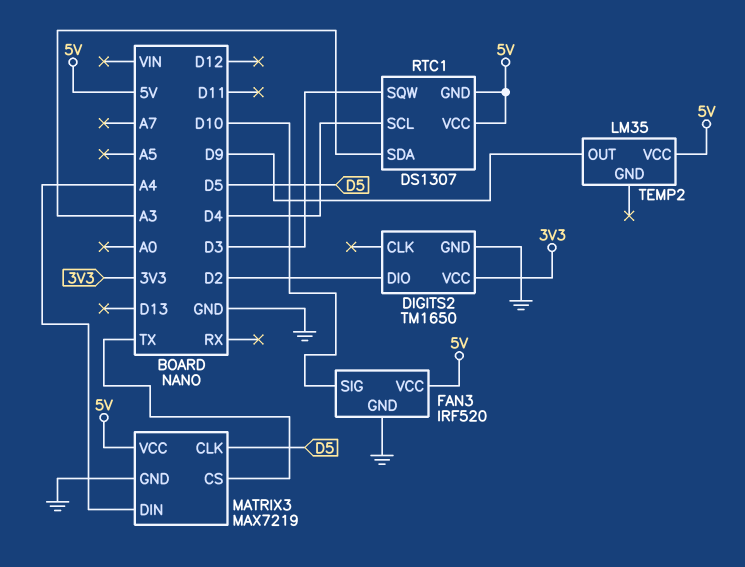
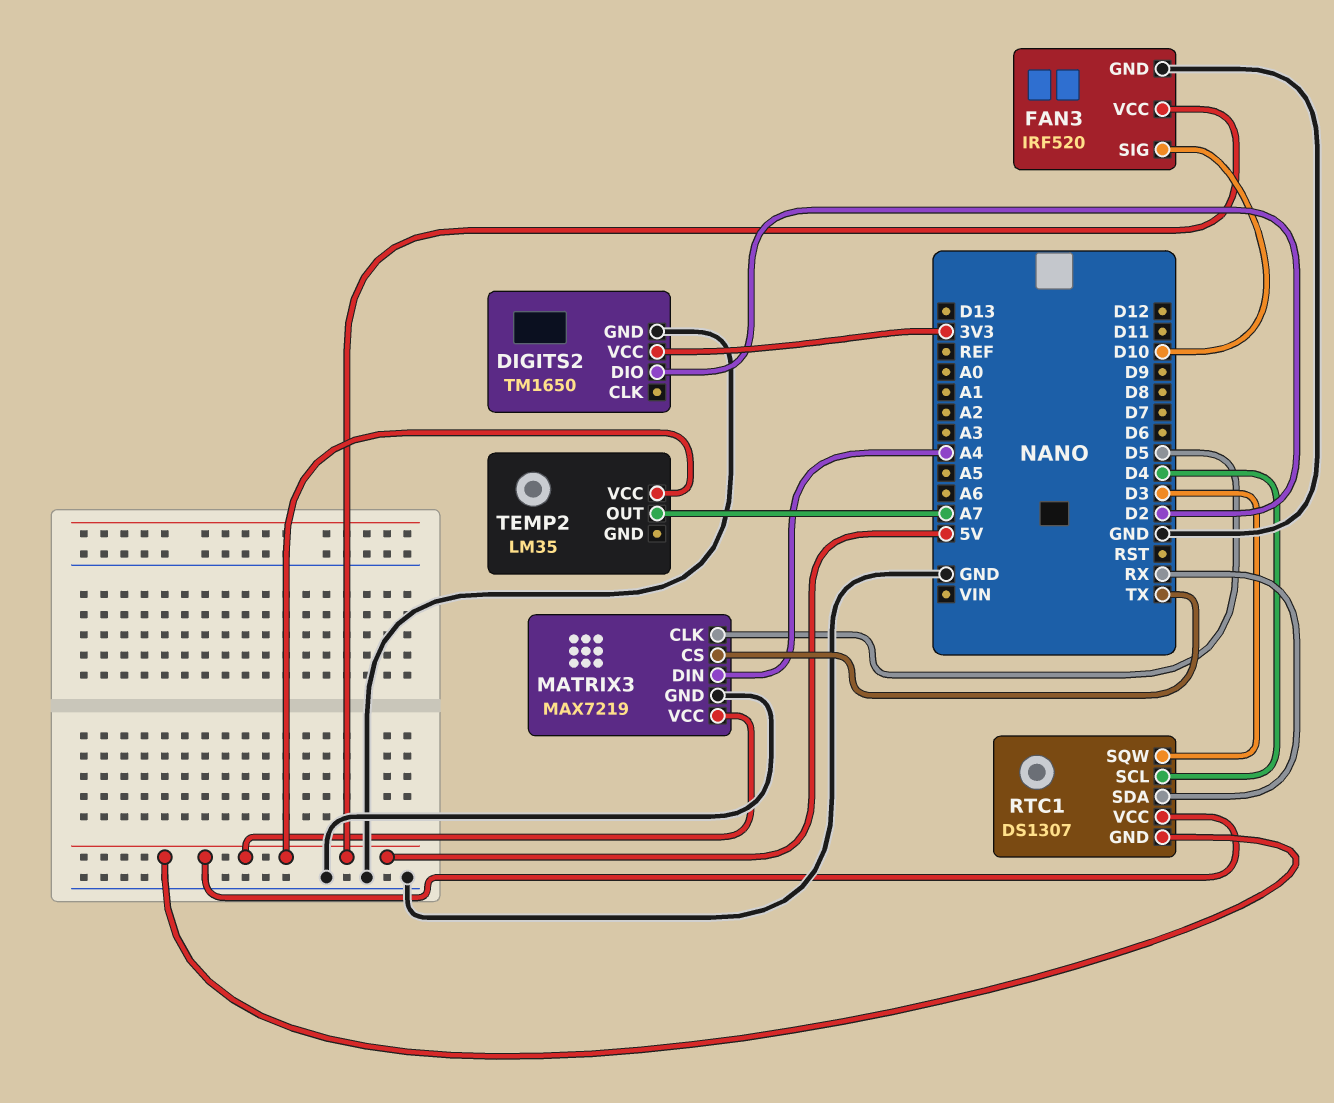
RTC1 pin SDA: A3 -> RX
TEMP2 pin OUT: D9 -> A7

